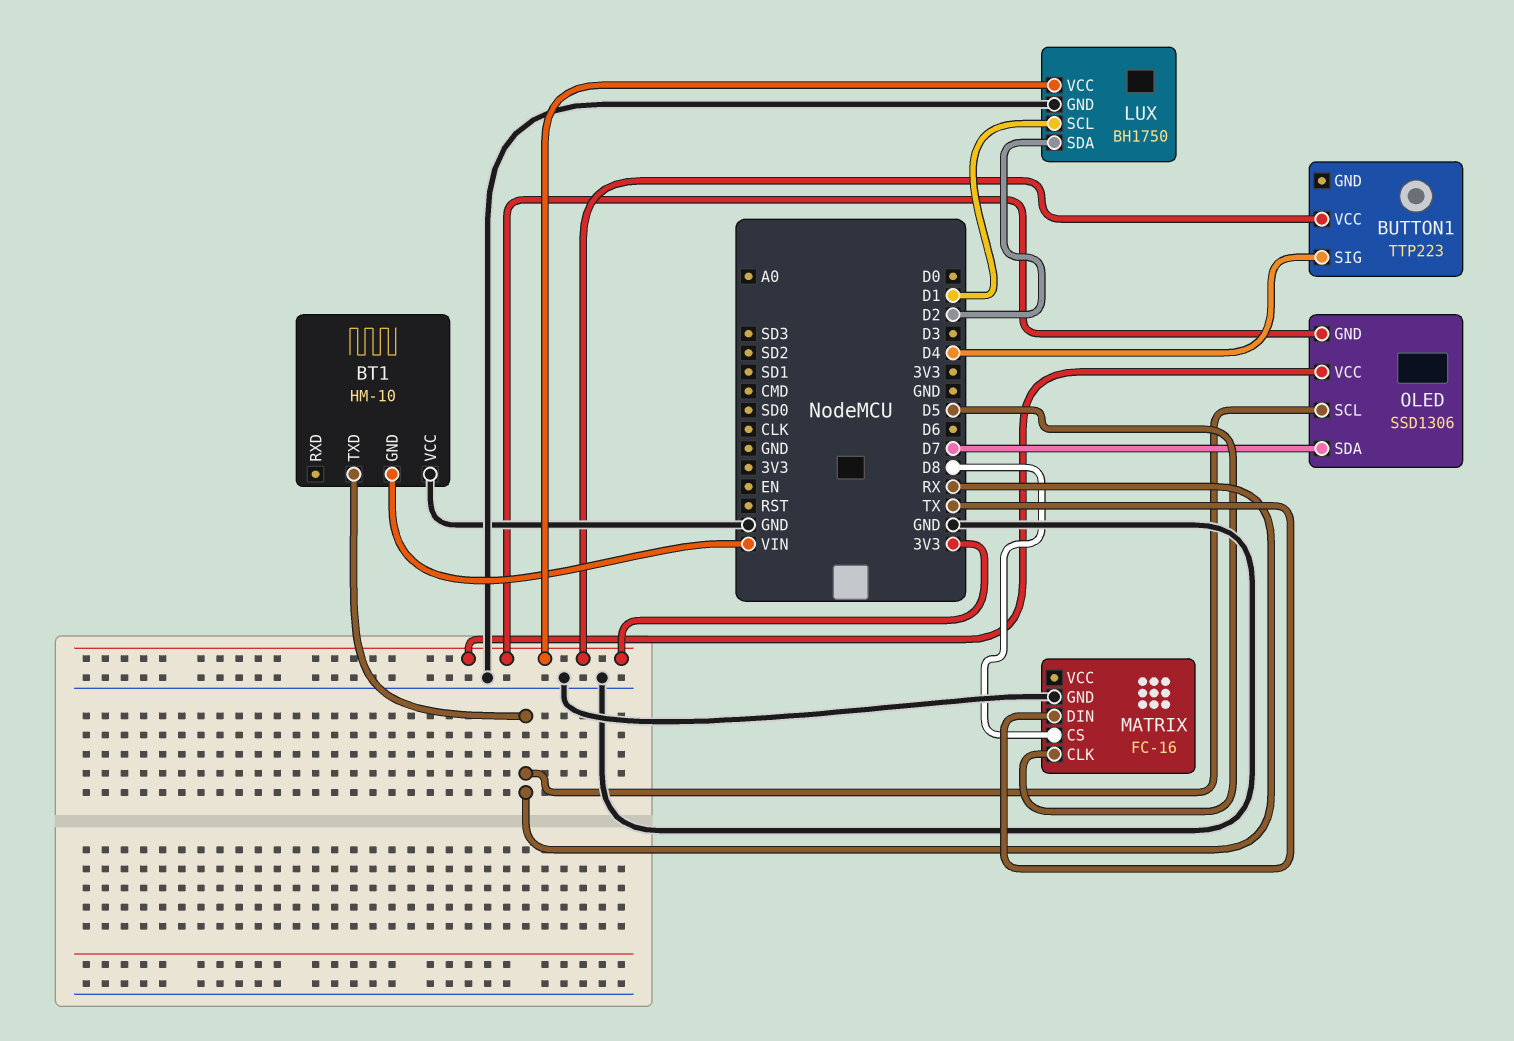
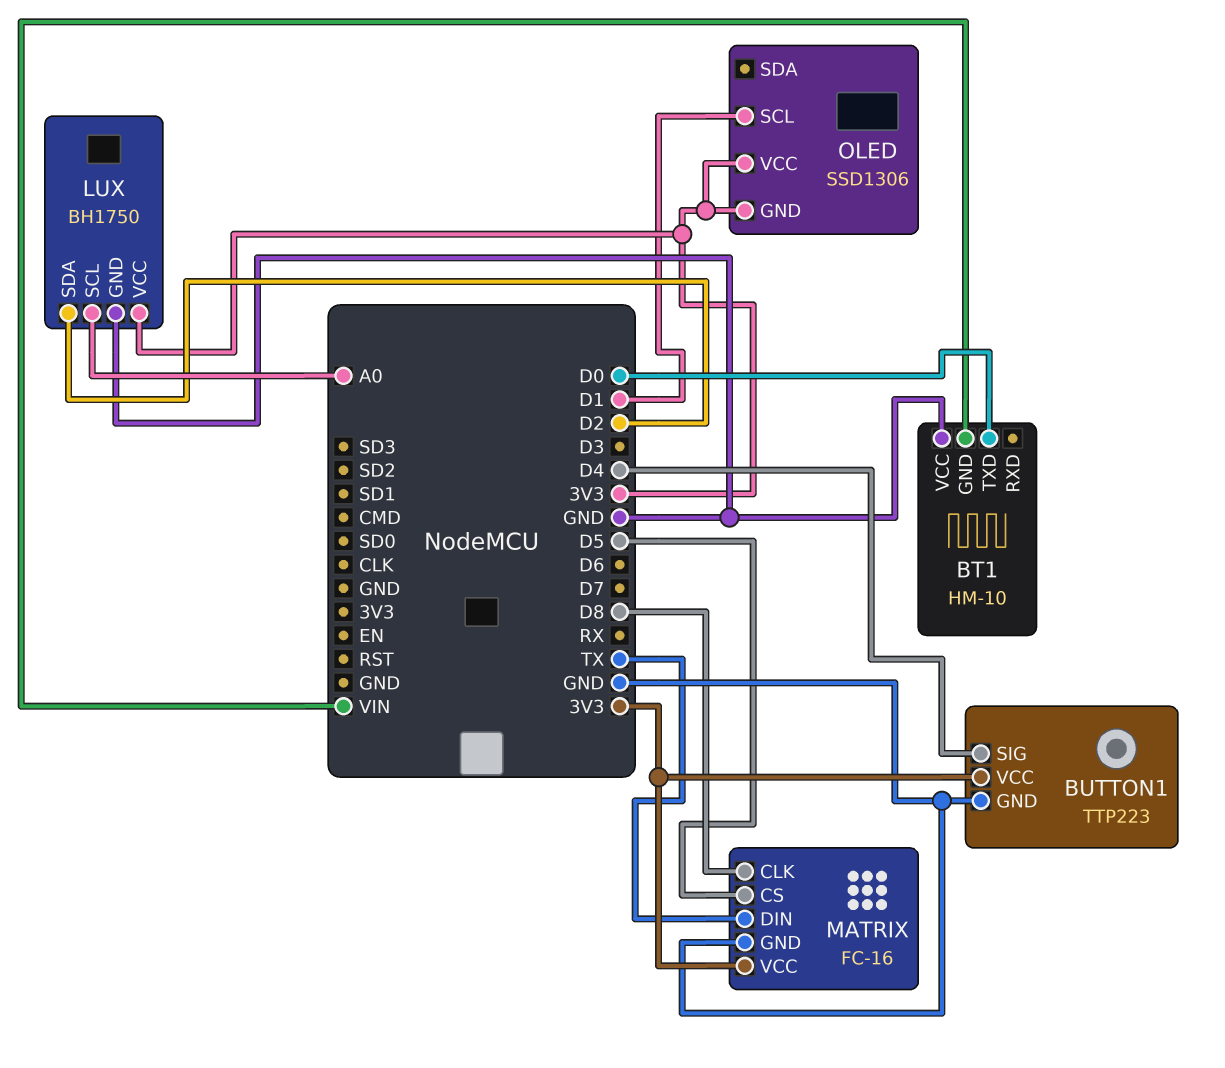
BT1 pin TXD: RX -> D0
BUTTON1 pin GND: none -> GND
LUX pin SCL: D1 -> A0
MATRIX pin CLK: D5 -> D8
MATRIX pin CS: D8 -> D5
MATRIX pin VCC: none -> 3V3
OLED pin SCL: RX -> D1
OLED pin SDA: D7 -> none

